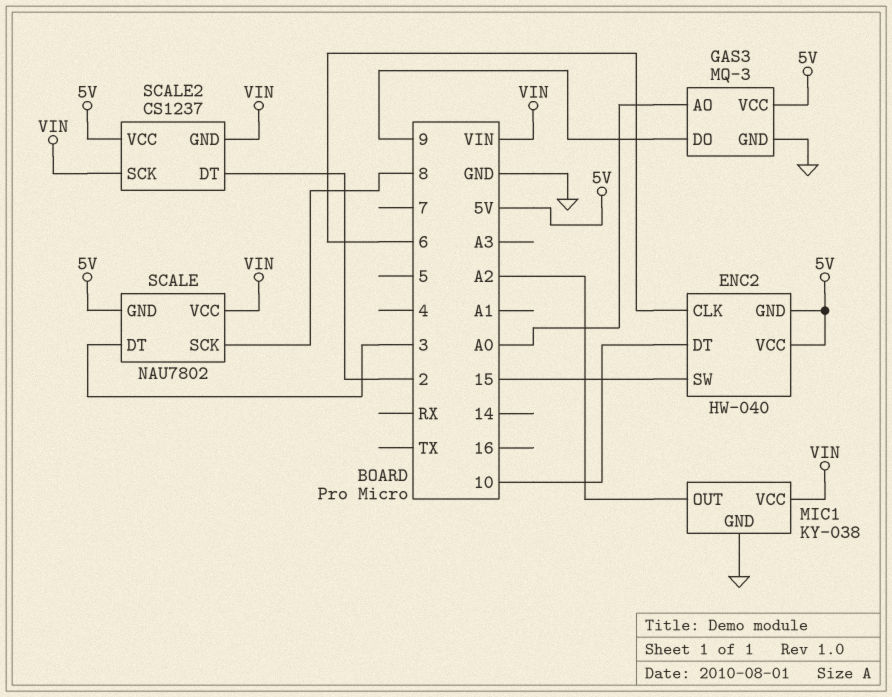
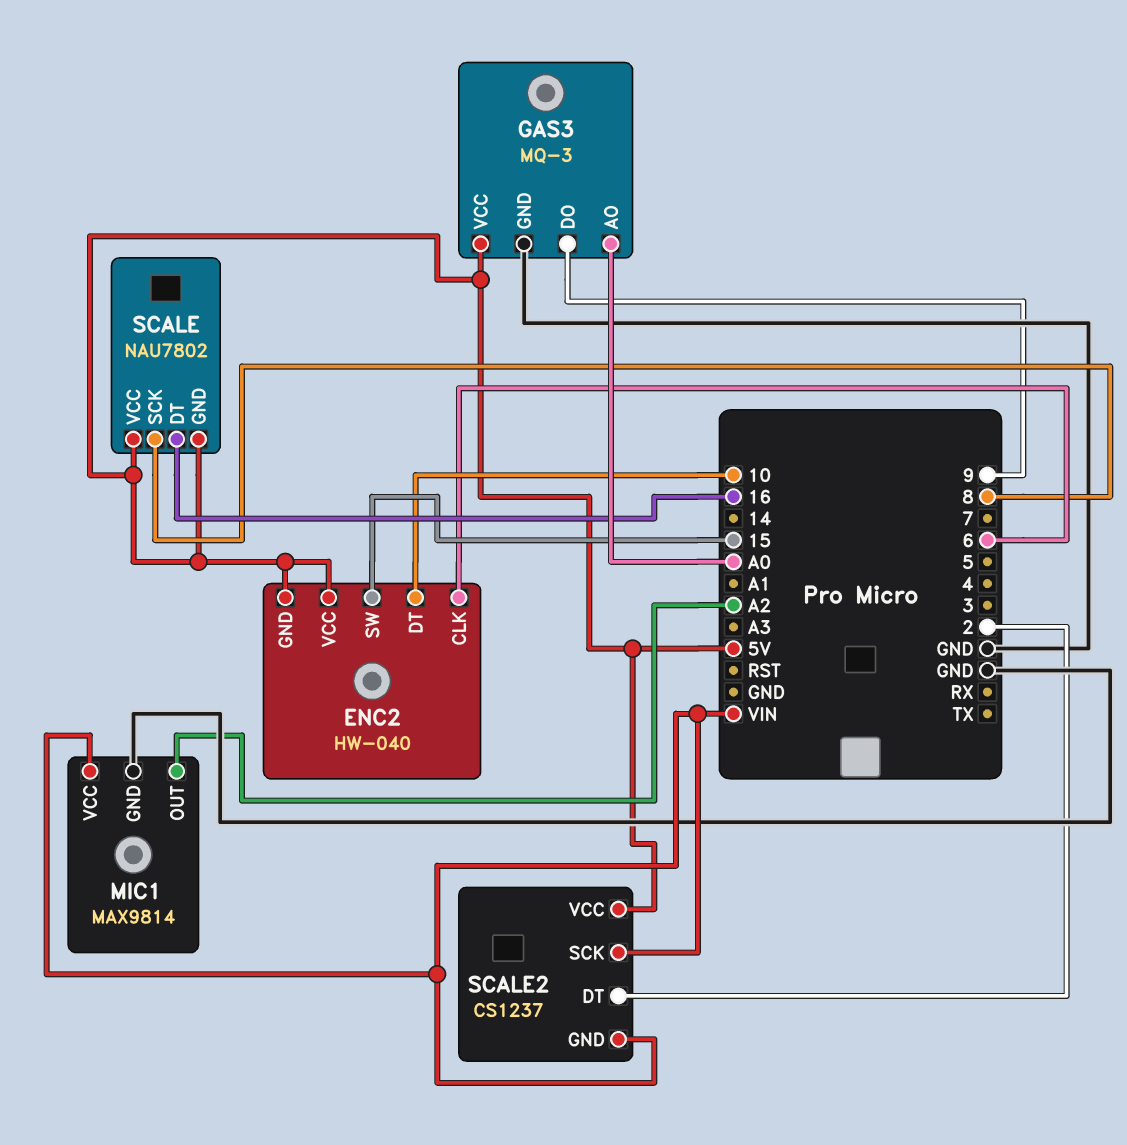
MIC1: KY-038 -> MAX9814
SCALE pin DT: 3 -> 16
SCALE pin VCC: VIN -> 5V

